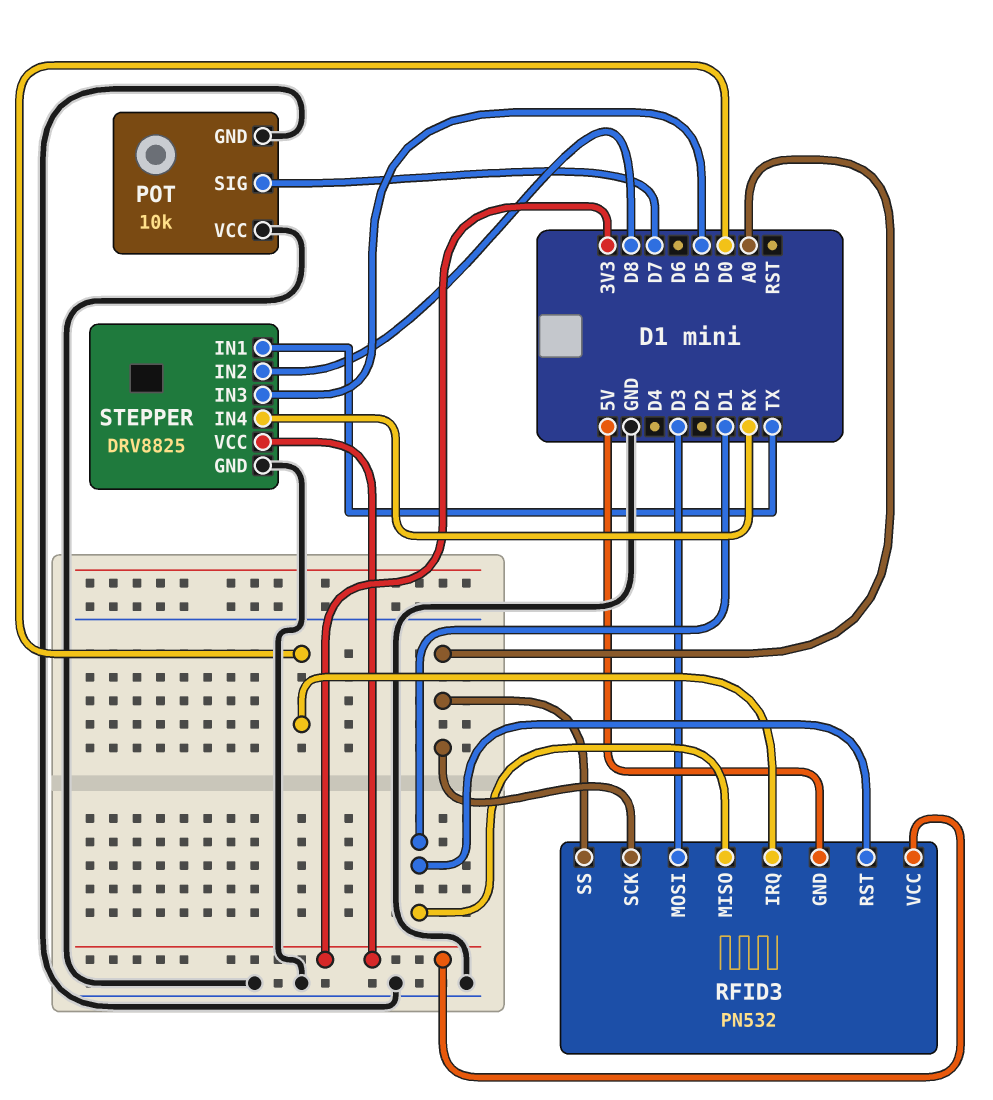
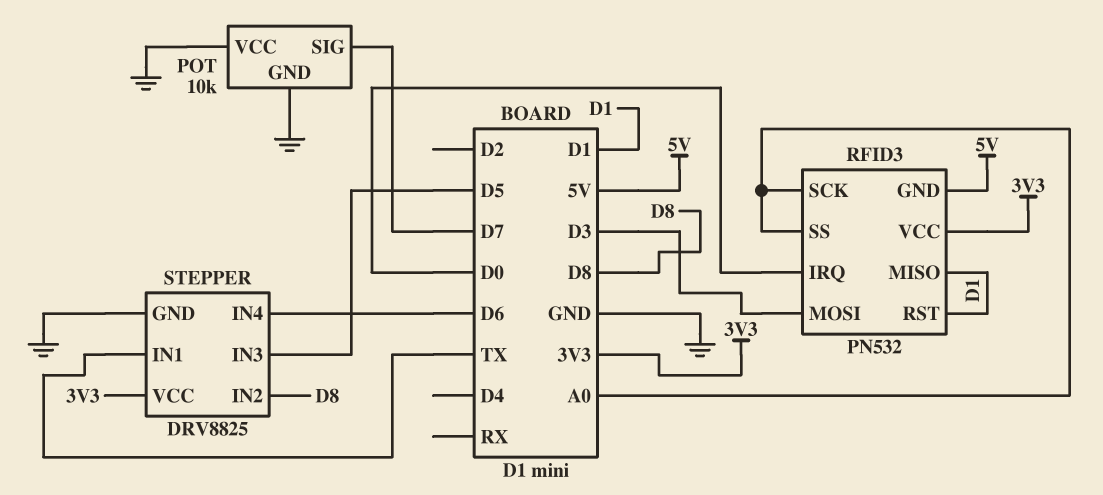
STEPPER pin IN4: RX -> D6

